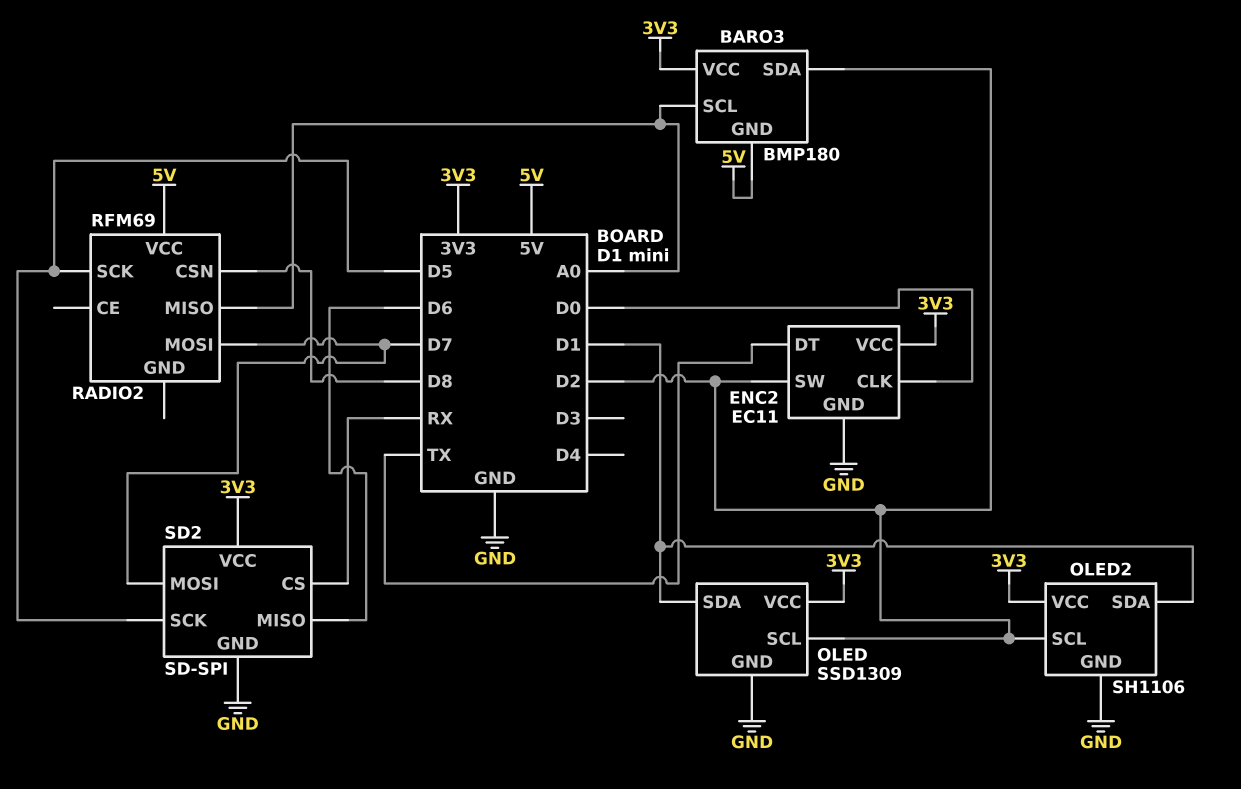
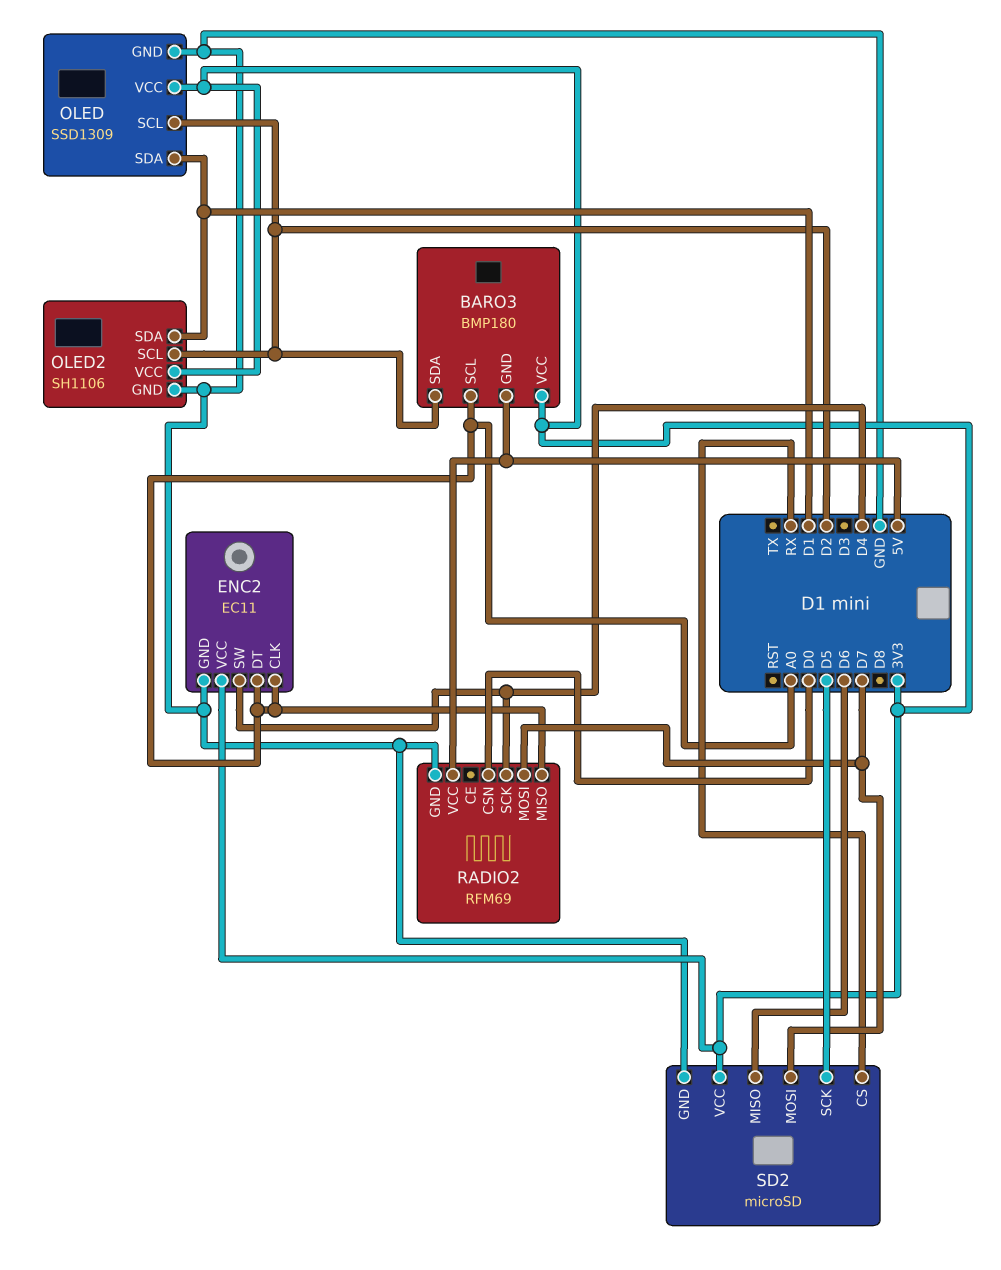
ENC2 pin CLK: D0 -> A0
ENC2 pin DT: TX -> A0
ENC2 pin SW: D2 -> D4
RADIO2 pin CSN: D8 -> D0
RADIO2 pin GND: none -> GND
RADIO2 pin SCK: D5 -> D4
SD2: SD-SPI -> microSD

